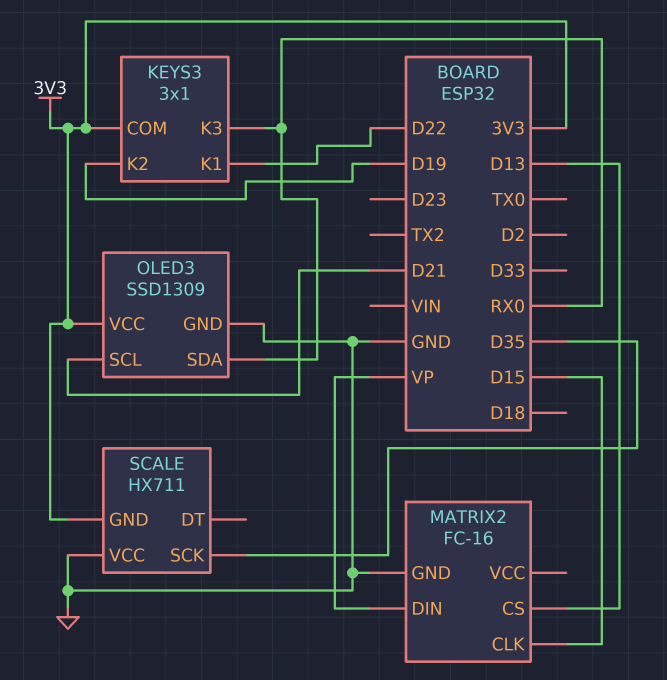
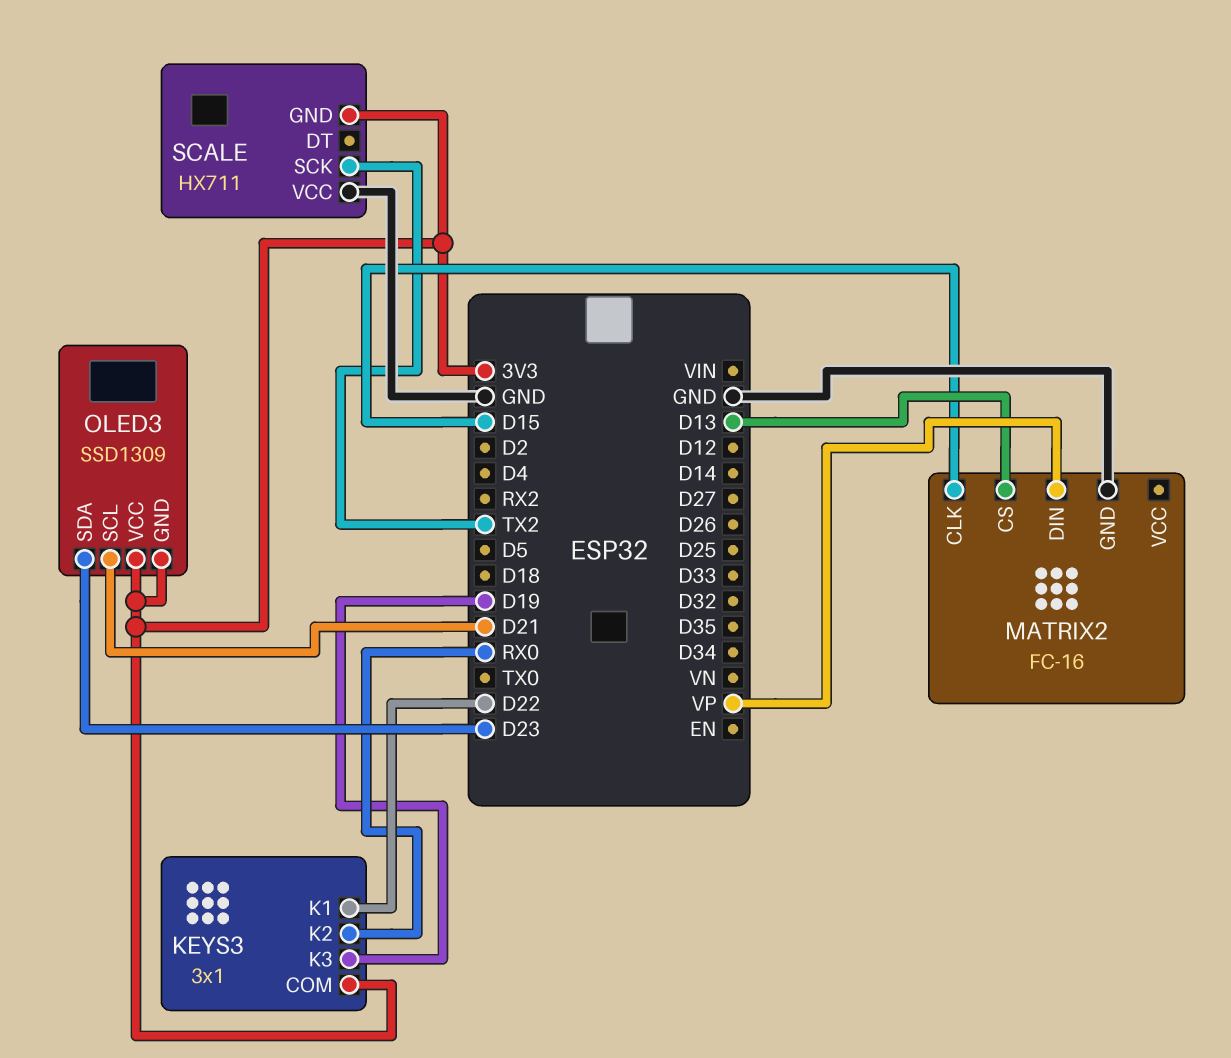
KEYS3 pin K2: D19 -> RX0
KEYS3 pin K3: RX0 -> D19
OLED3 pin GND: GND -> 3V3
OLED3 pin SDA: RX0 -> D23
SCALE pin SCK: D35 -> TX2

